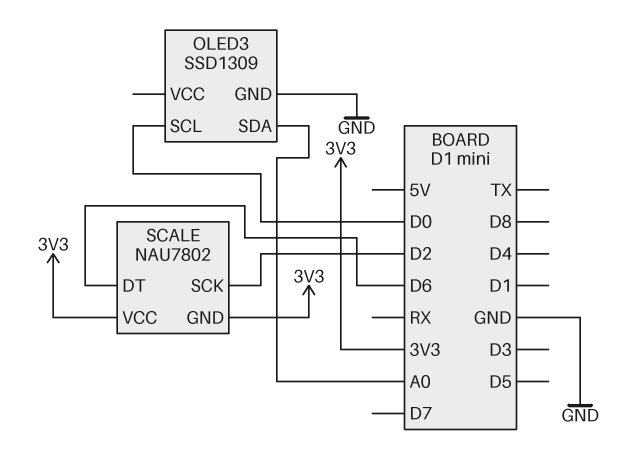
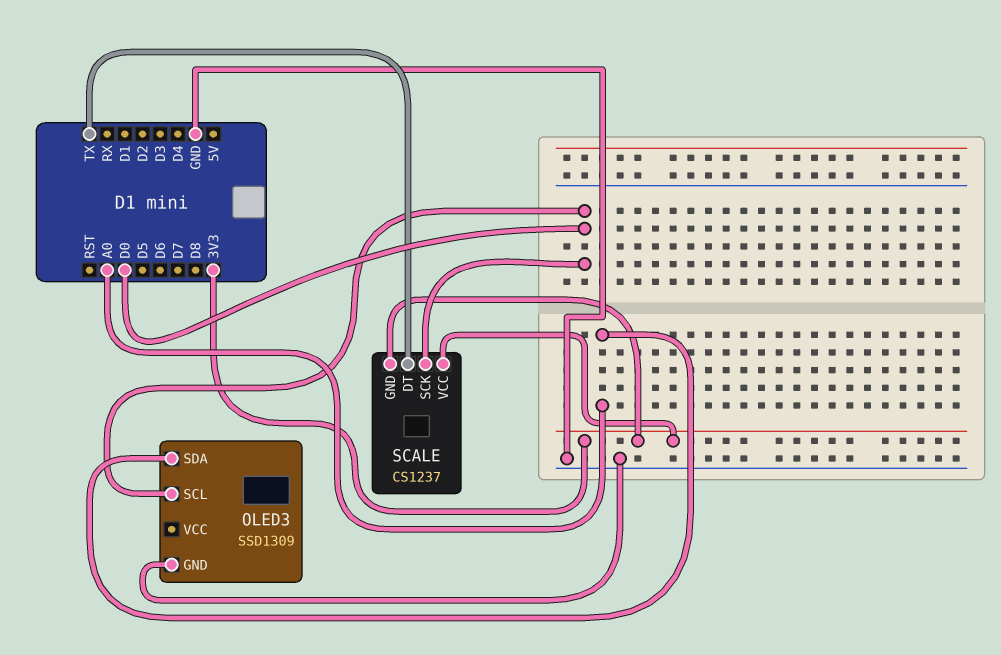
SCALE: NAU7802 -> CS1237
SCALE pin DT: D6 -> TX
SCALE pin SCK: D2 -> D0

